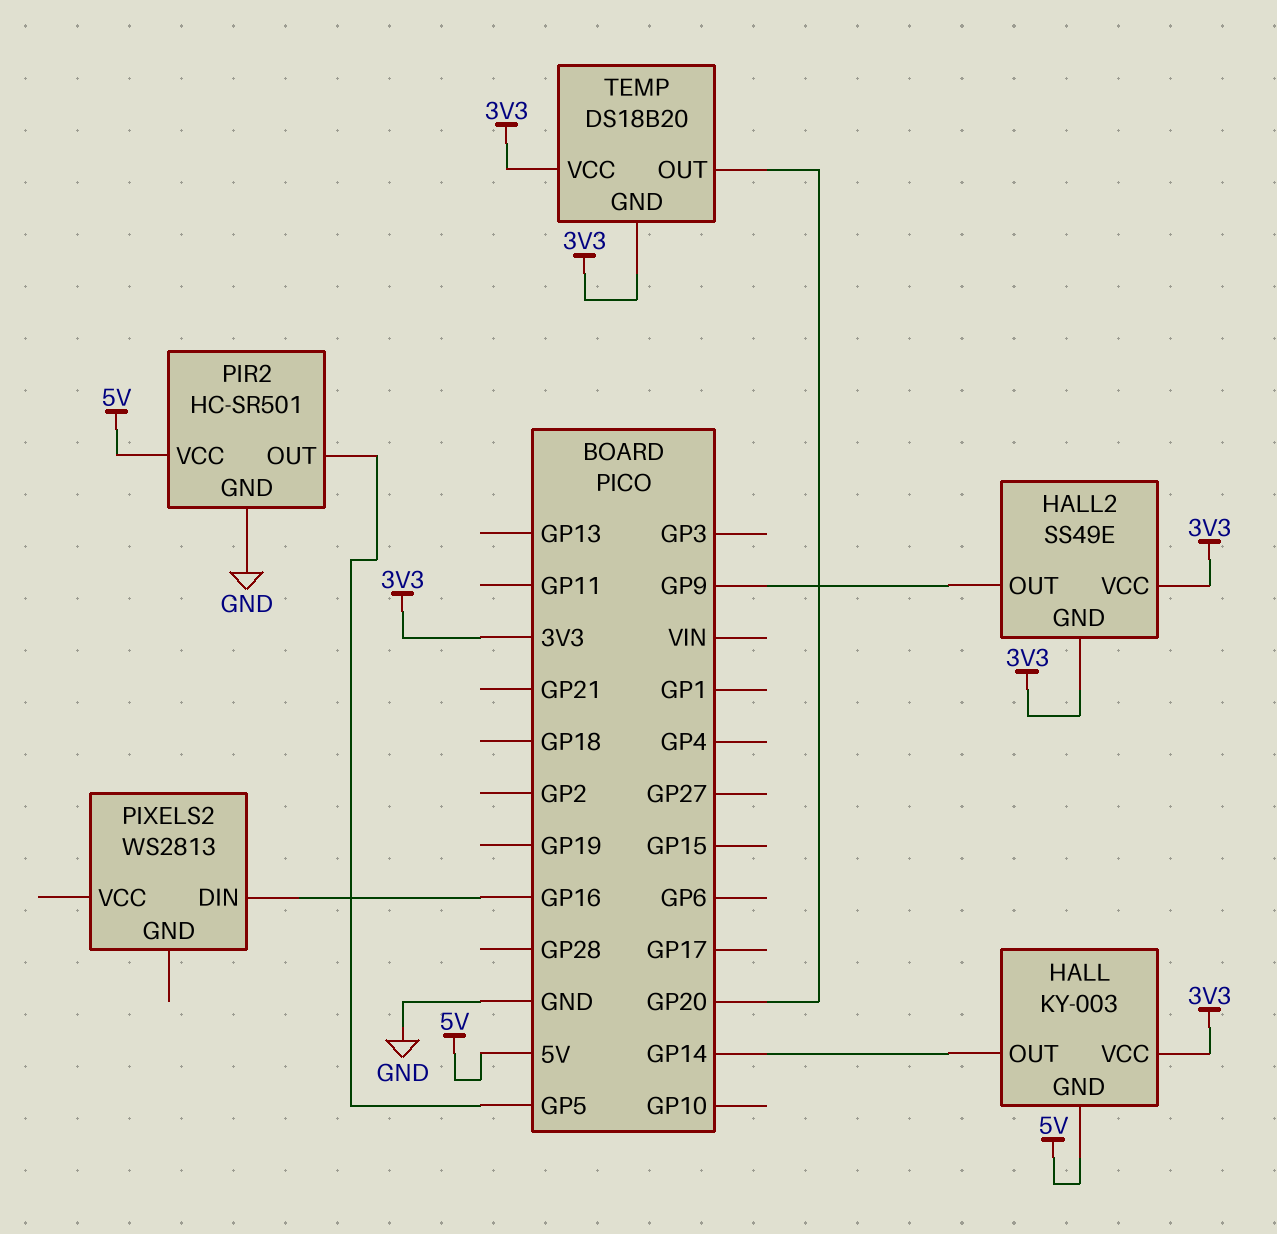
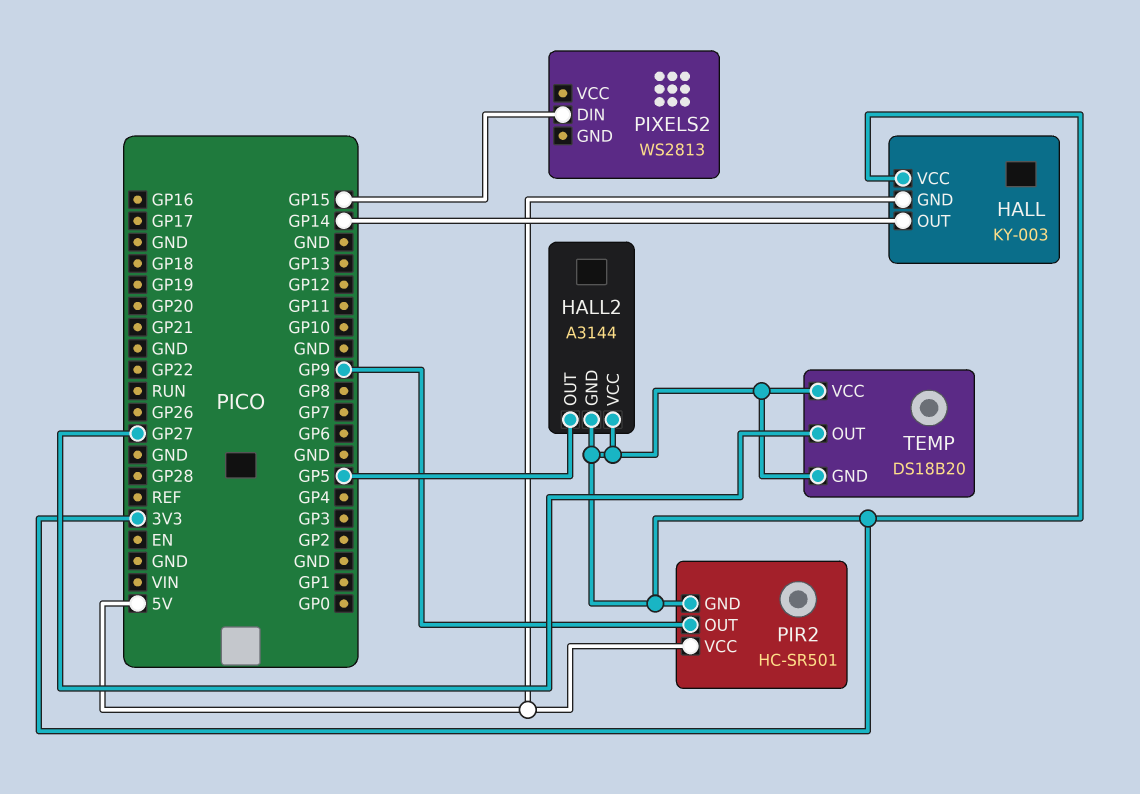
HALL2: SS49E -> A3144
HALL2 pin OUT: GP9 -> GP5
PIR2 pin GND: GND -> 3V3
PIR2 pin OUT: GP5 -> GP9
PIXELS2 pin DIN: GP16 -> GP15
TEMP pin OUT: GP20 -> GP27

